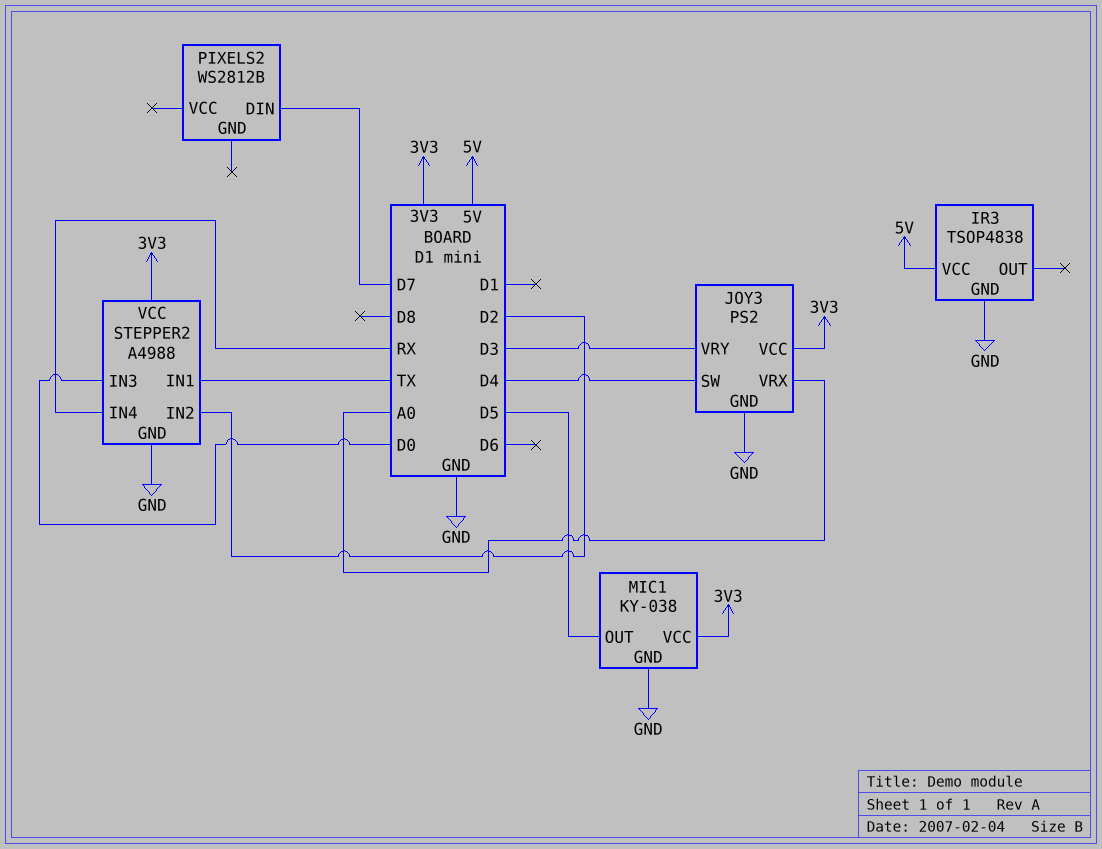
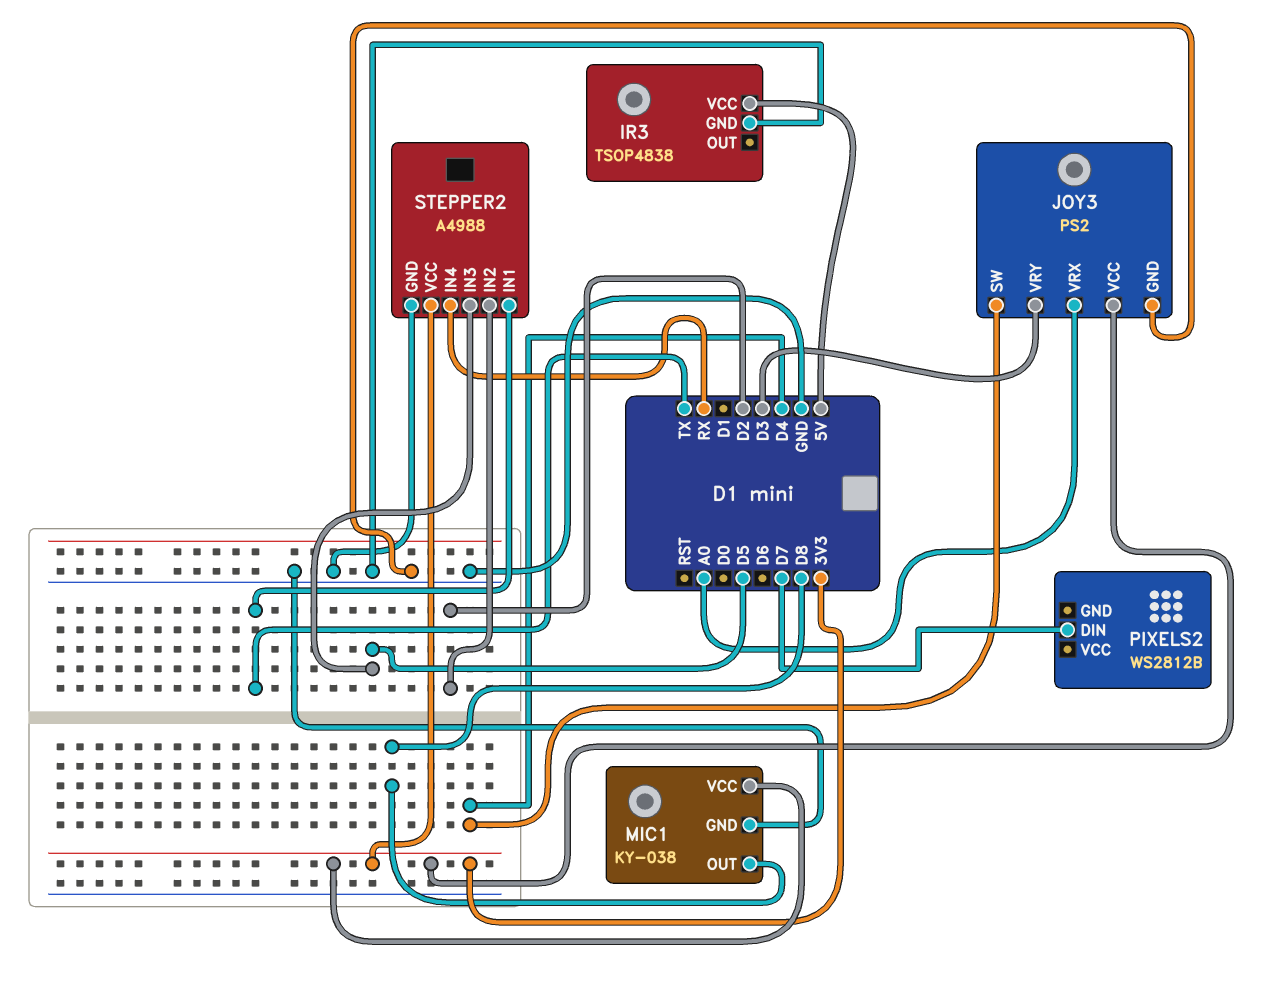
MIC1 pin OUT: D5 -> D8
STEPPER2 pin IN3: D0 -> D5

